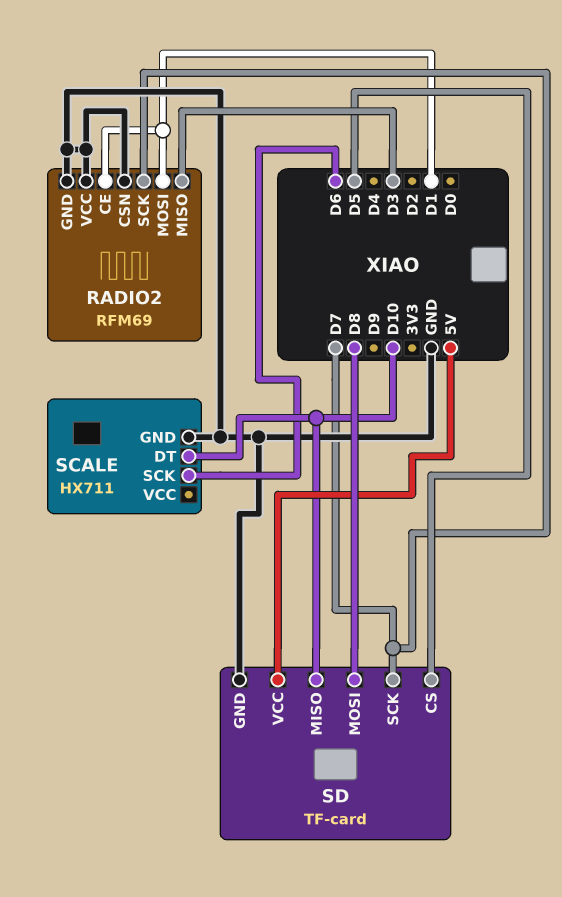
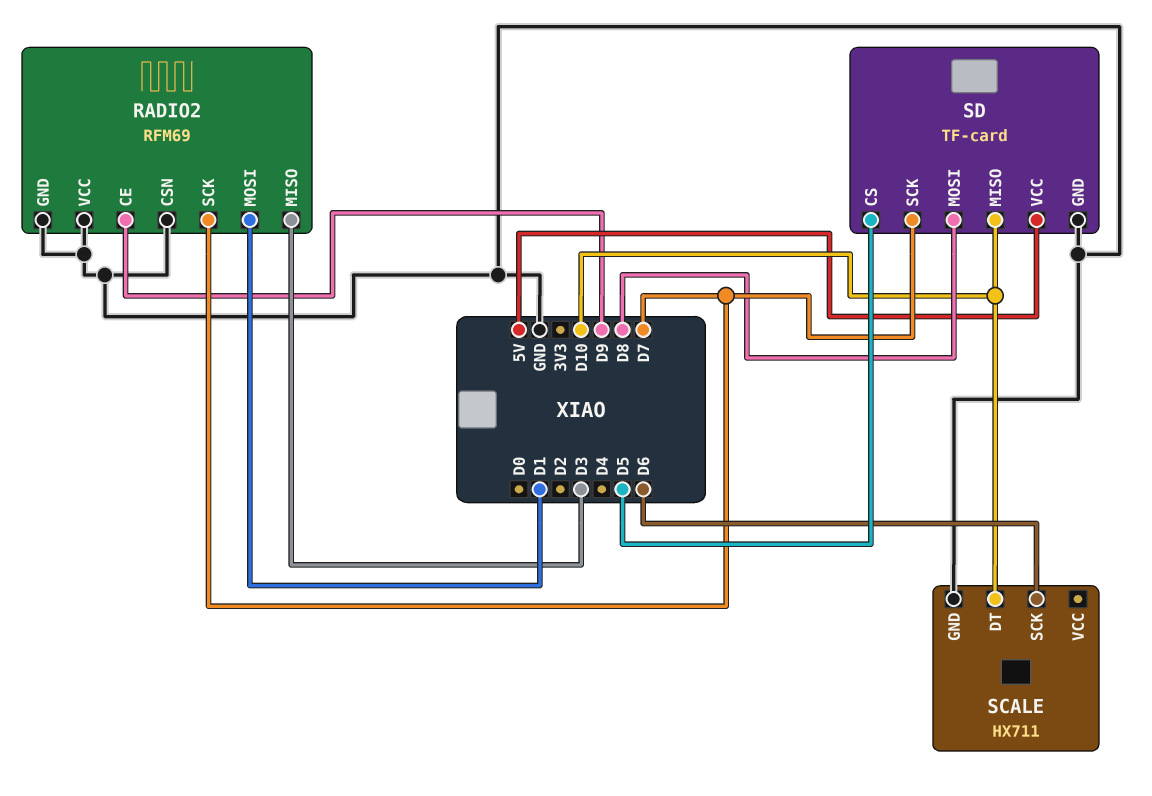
RADIO2 pin CE: D1 -> D9

